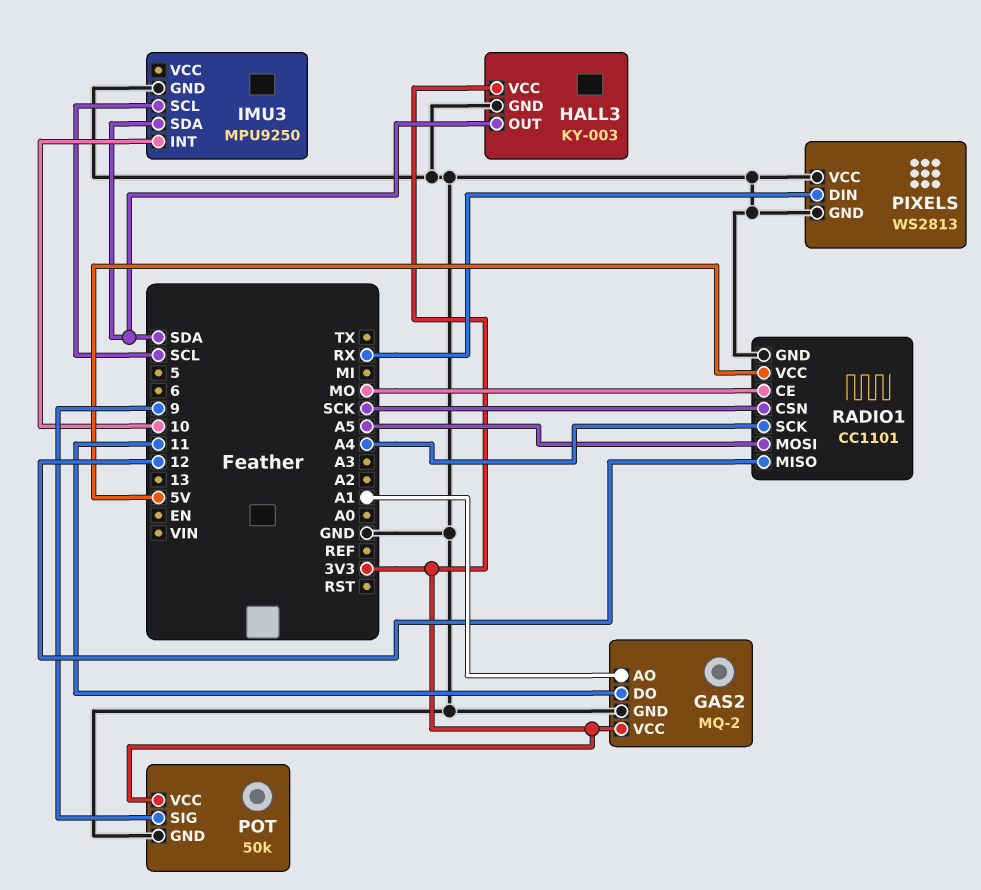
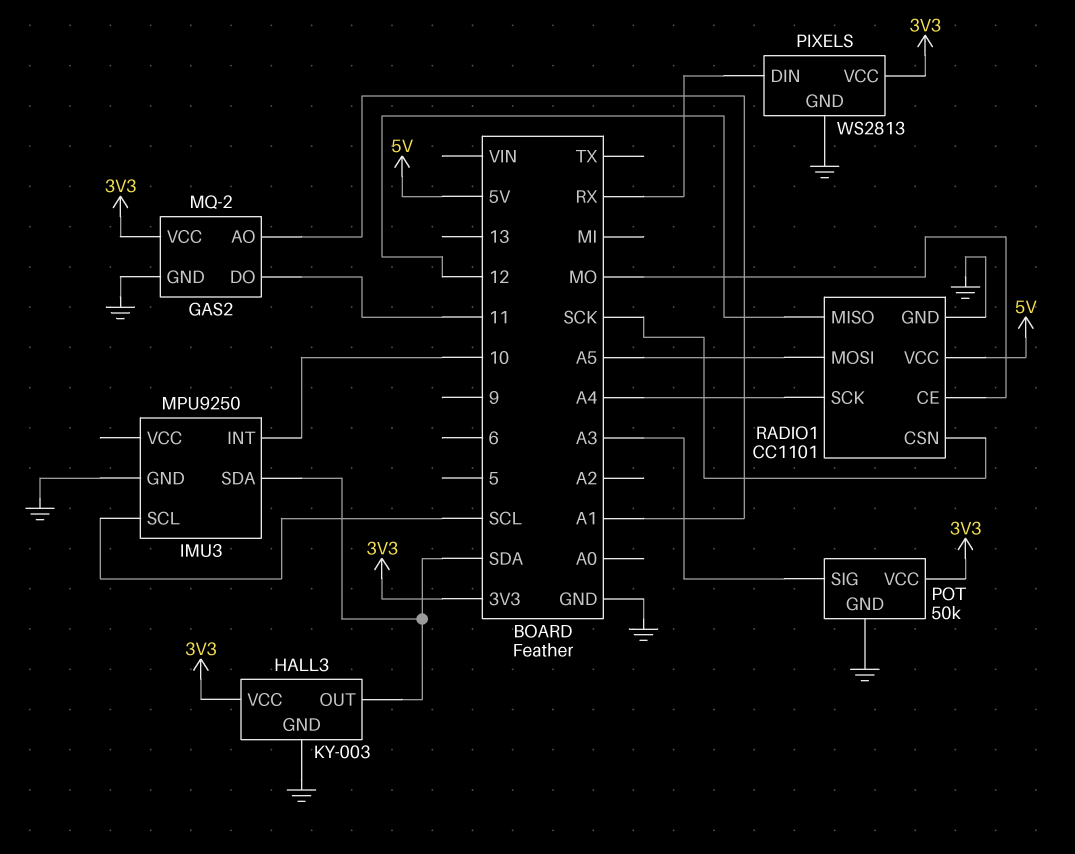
PIXELS pin VCC: GND -> 3V3
POT pin SIG: 9 -> A3

